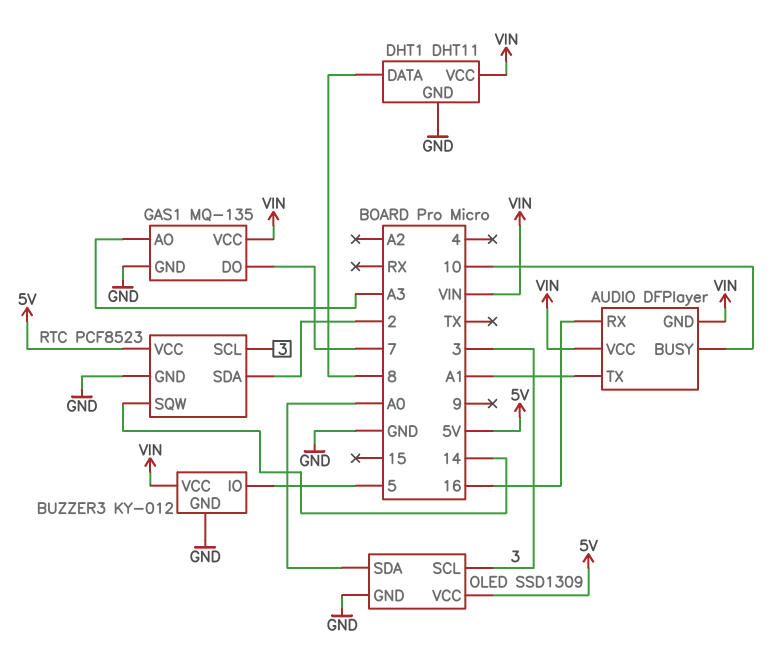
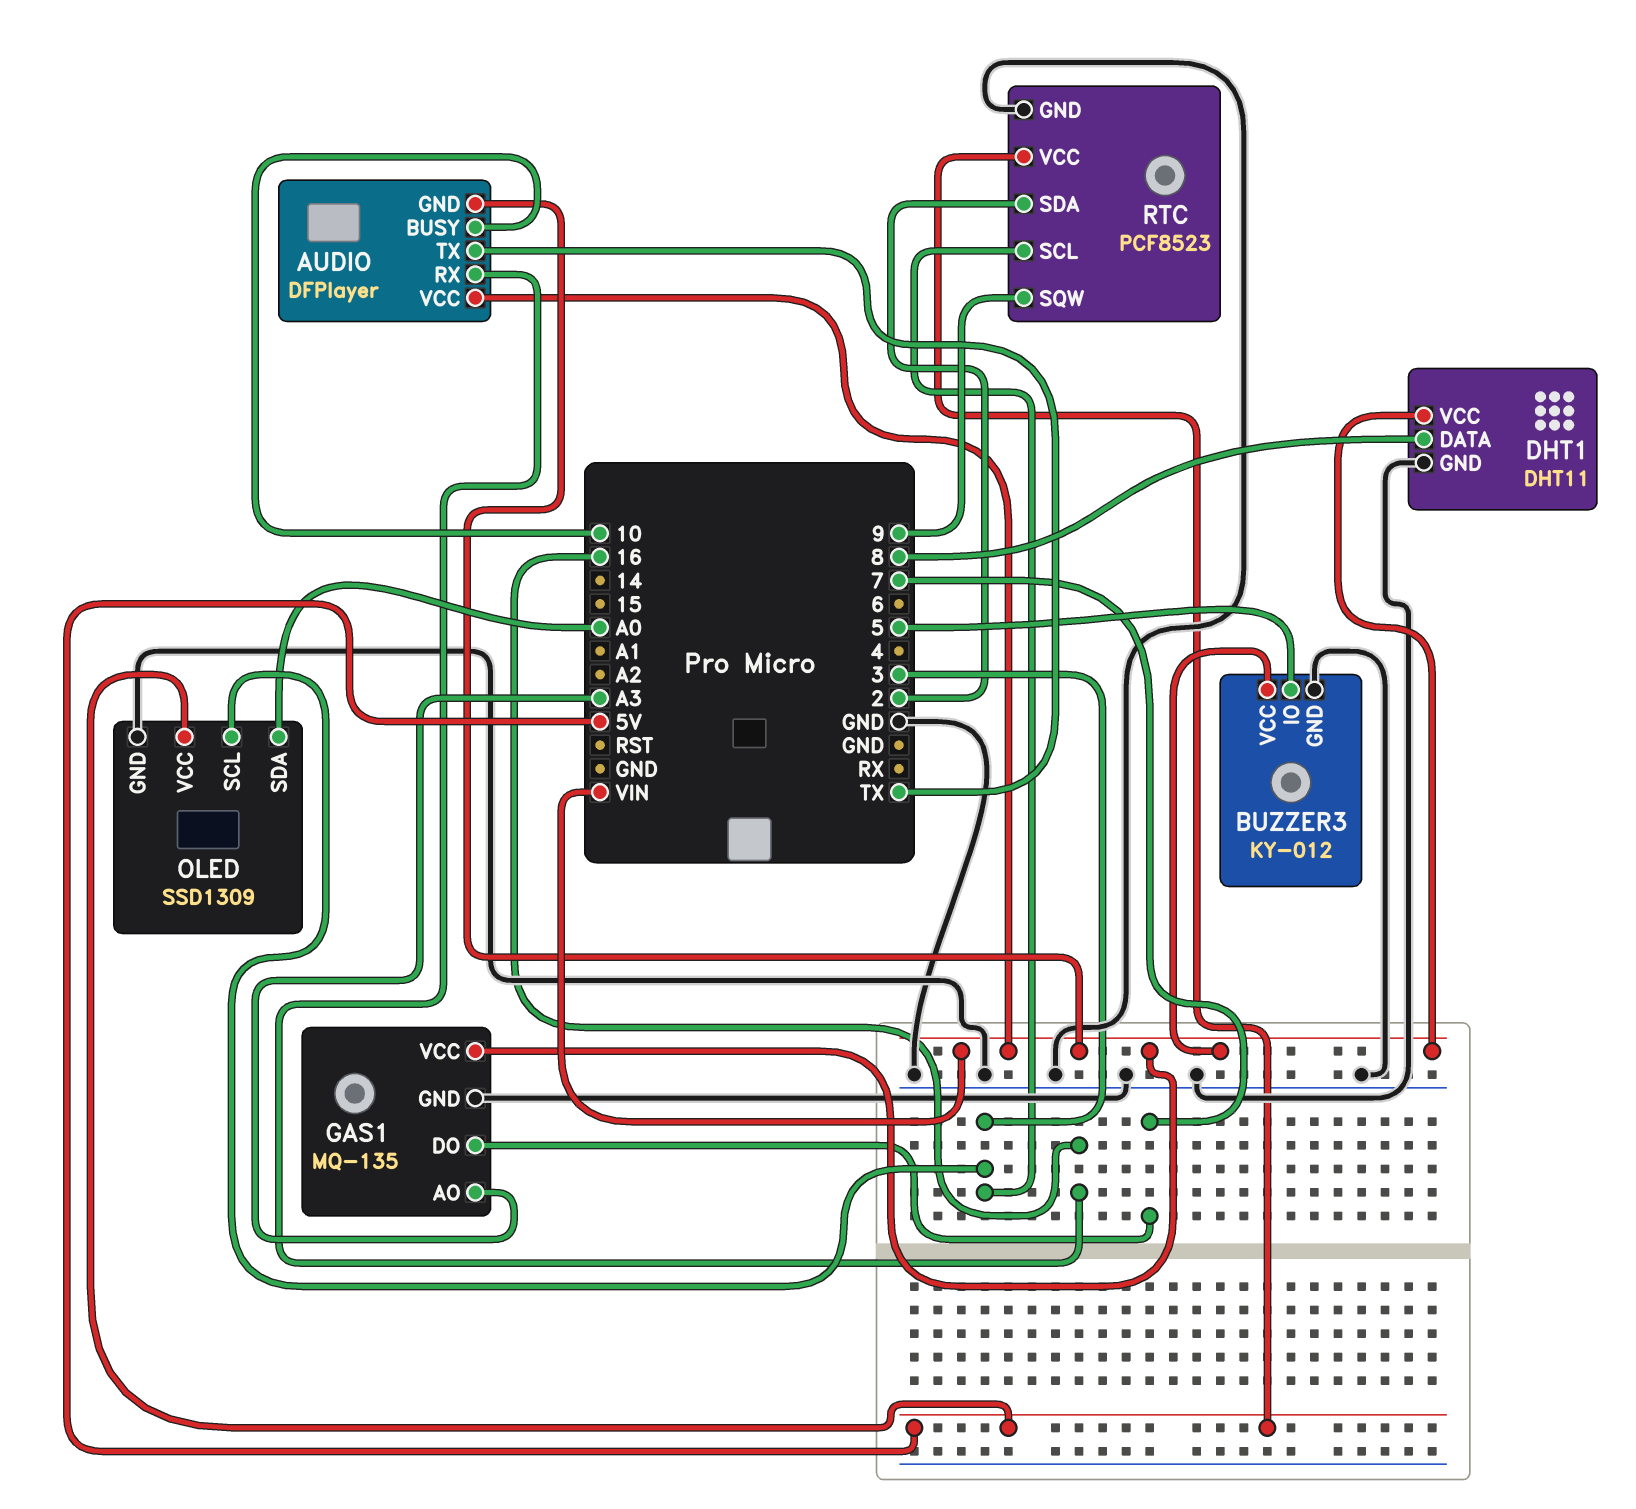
AUDIO pin TX: A1 -> TX
RTC pin SQW: 14 -> 9

